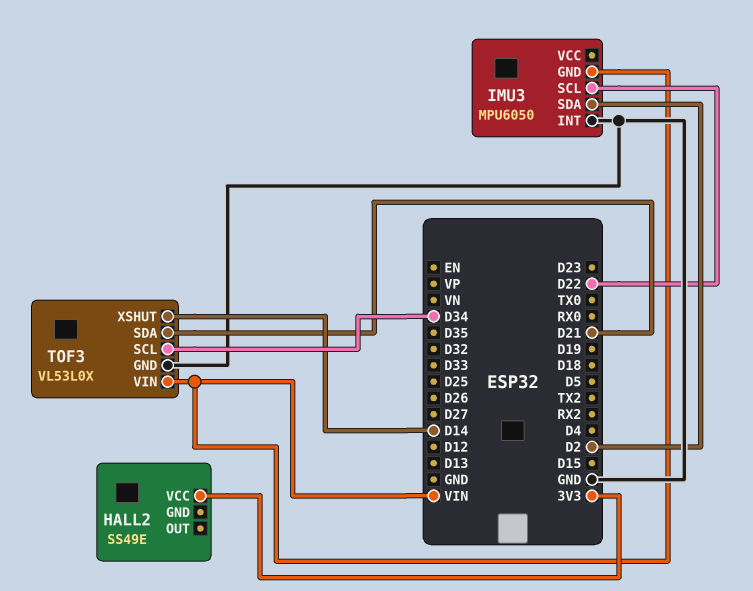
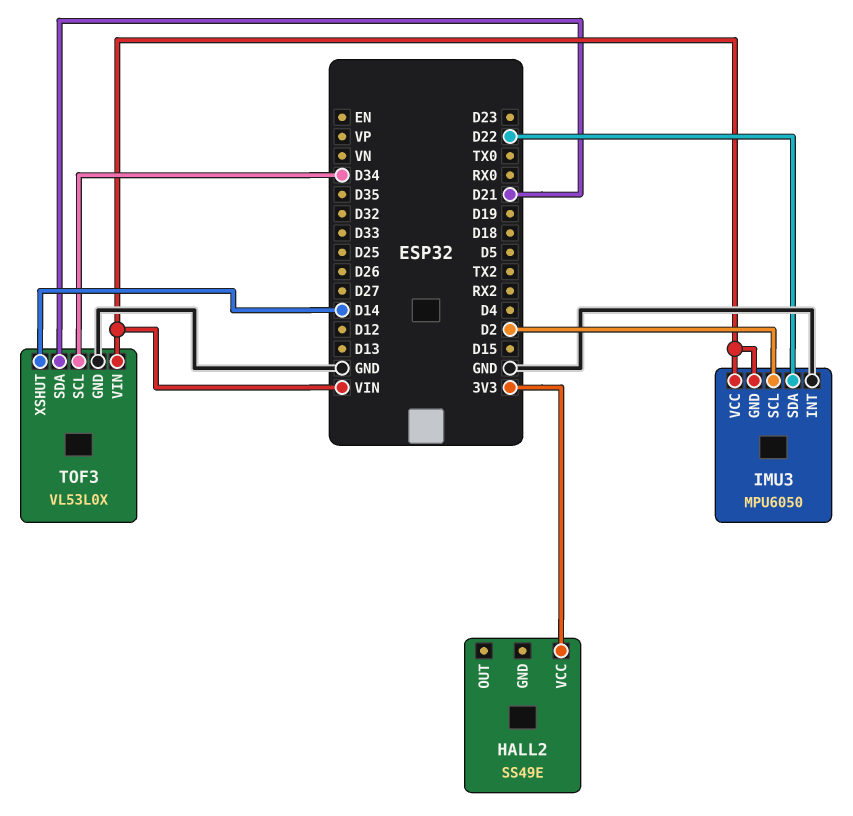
IMU3 pin SCL: D22 -> D2
IMU3 pin SDA: D2 -> D22
IMU3 pin VCC: none -> VIN

